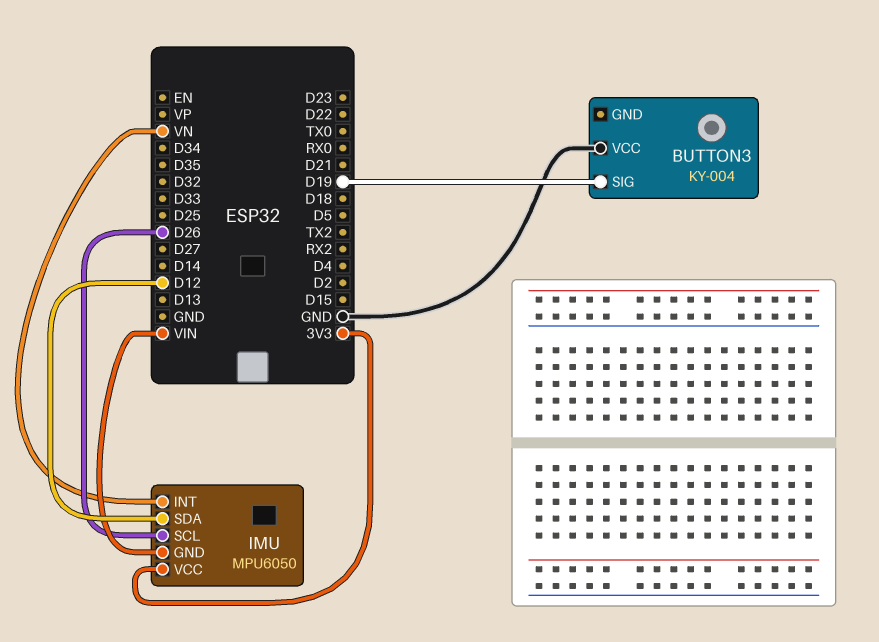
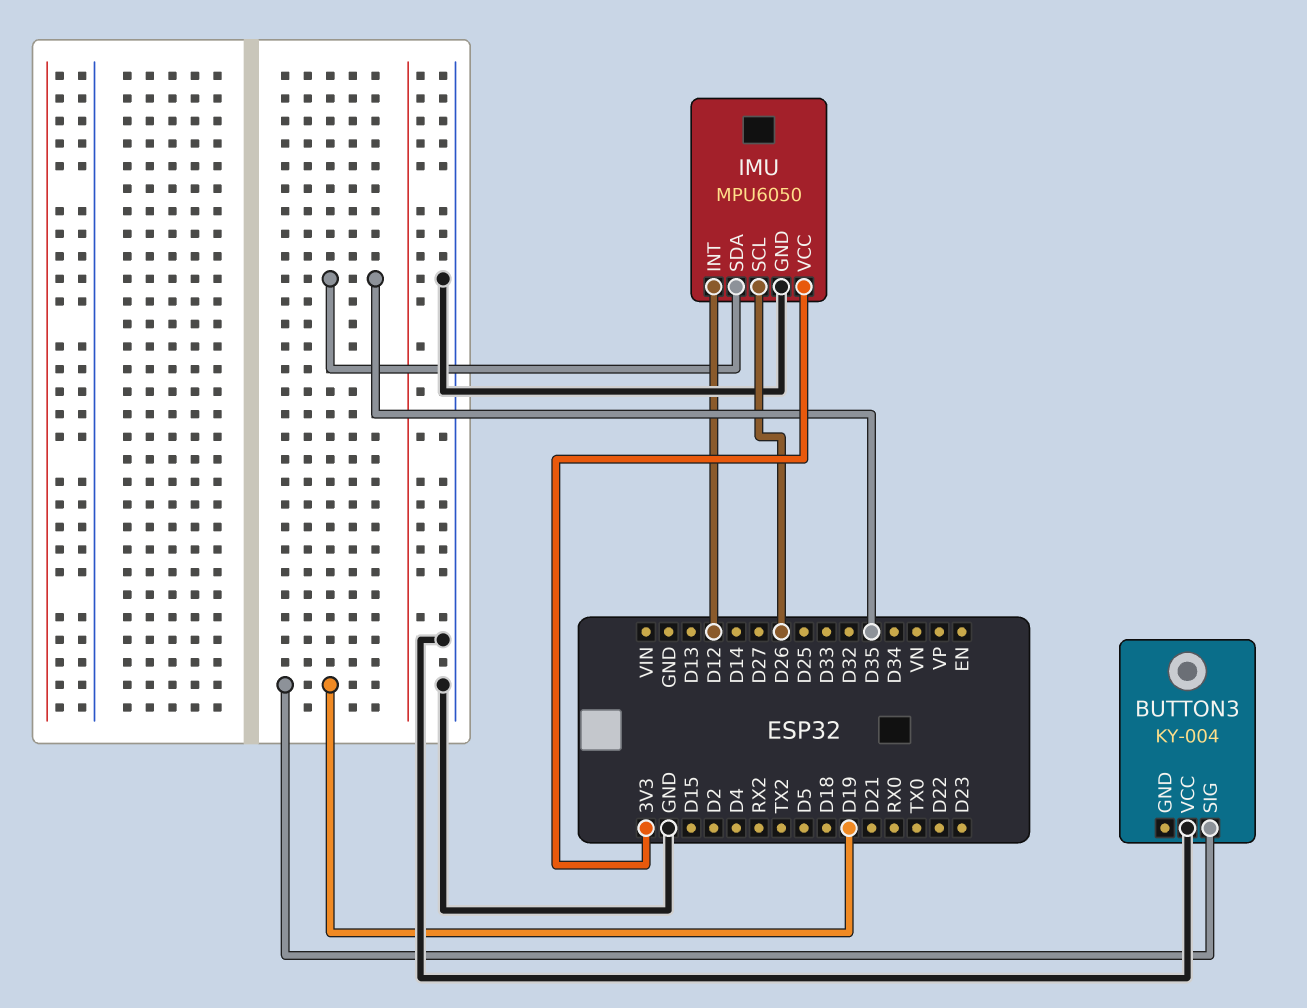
IMU pin GND: VIN -> GND
IMU pin INT: VN -> D12
IMU pin SDA: D12 -> D35

